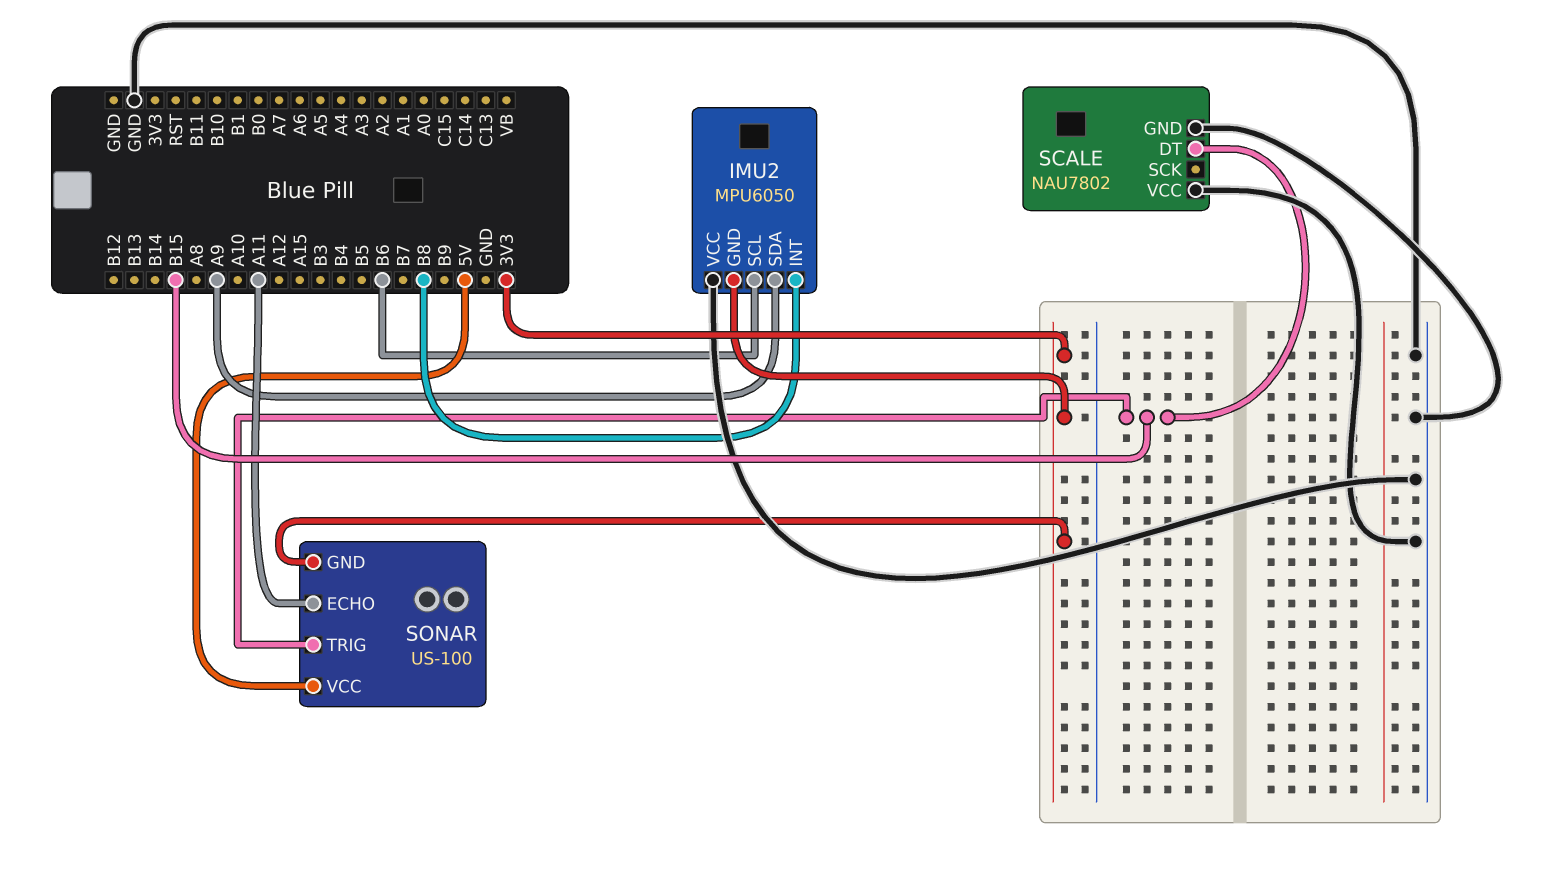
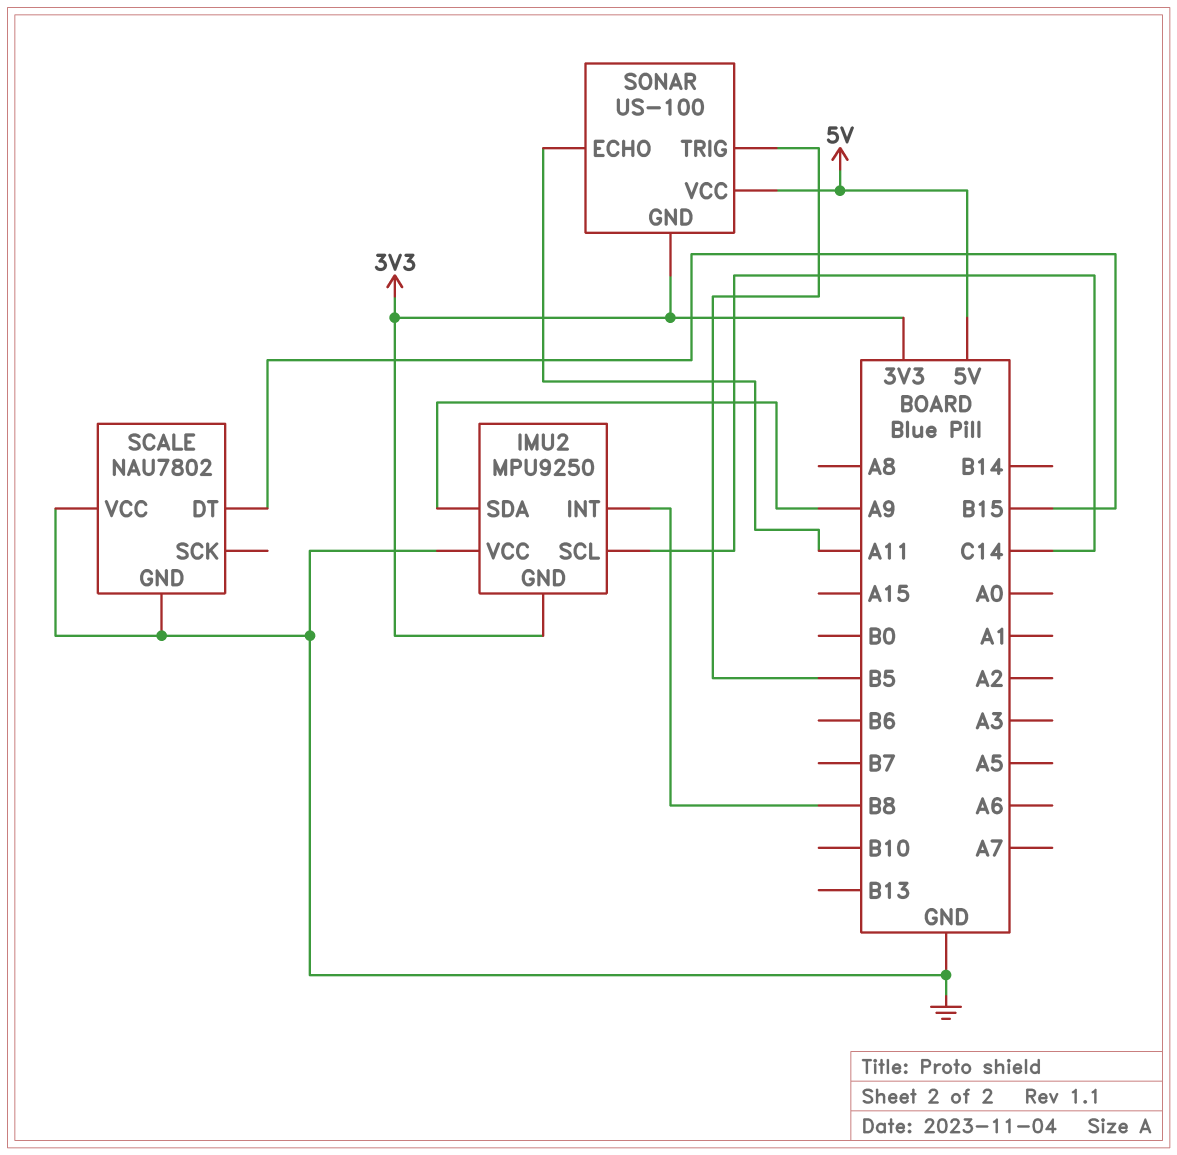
IMU2: MPU6050 -> MPU9250
IMU2 pin SCL: B6 -> C14
SONAR pin TRIG: B15 -> B5

